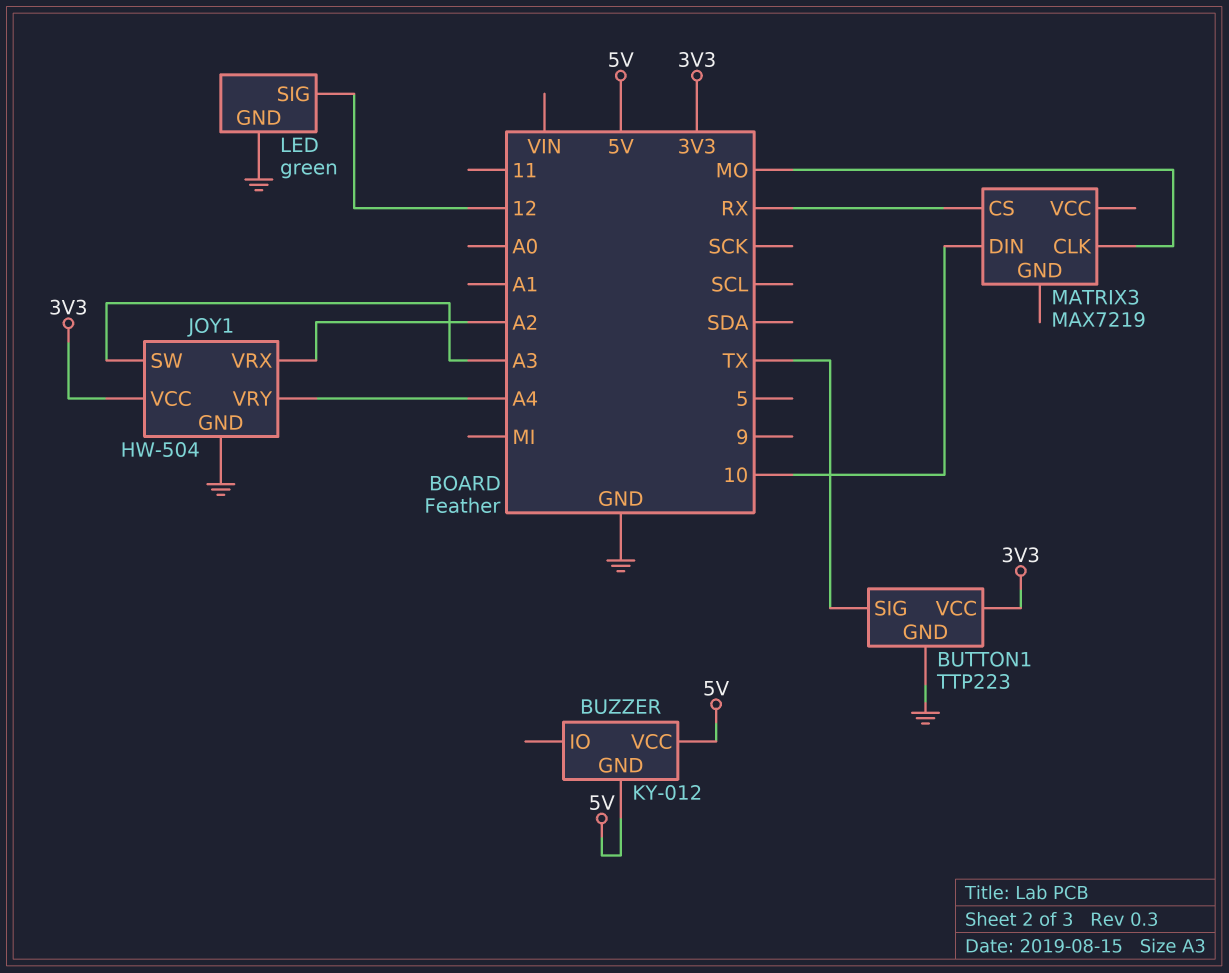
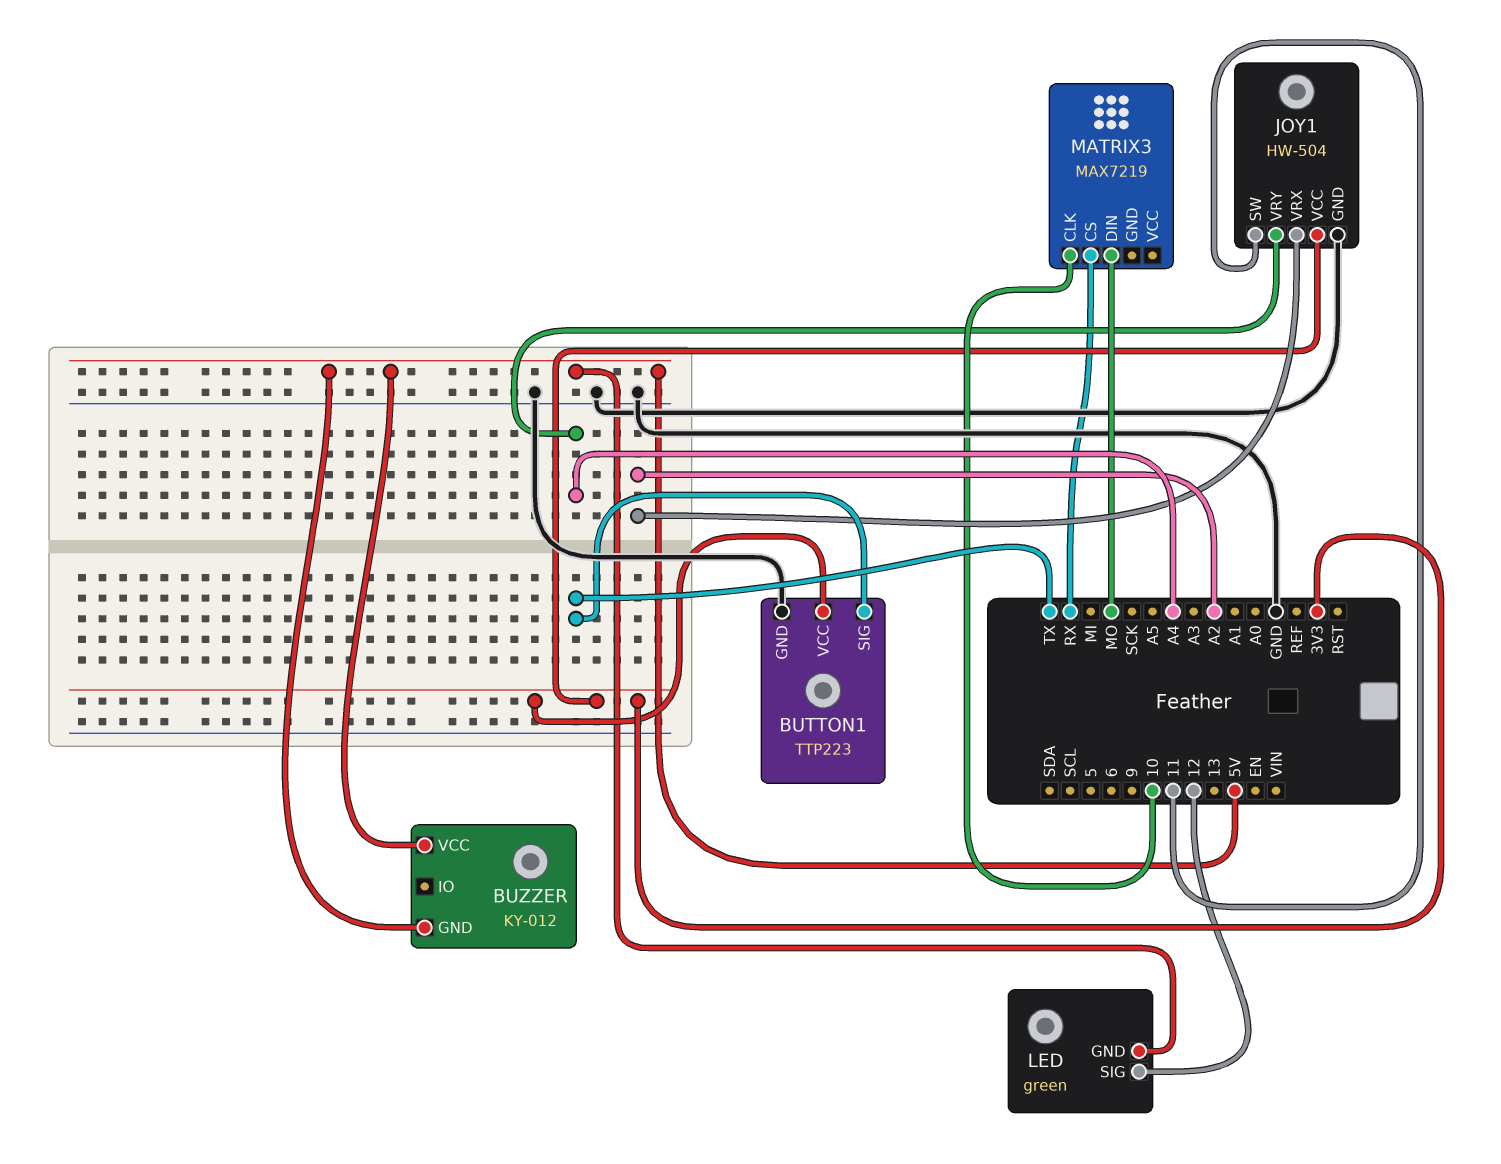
JOY1 pin SW: A3 -> 11
LED pin GND: GND -> 5V
MATRIX3 pin CLK: MO -> 10
MATRIX3 pin DIN: 10 -> MO

